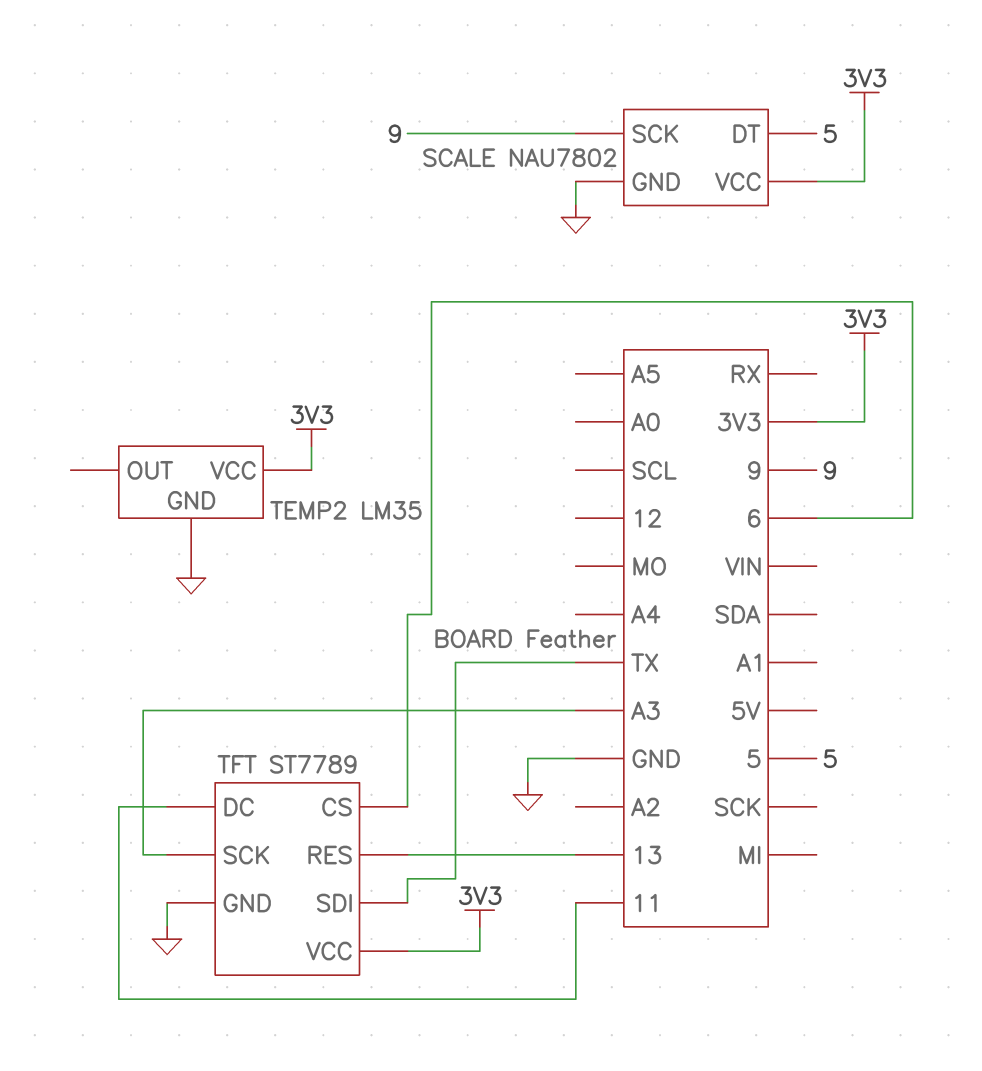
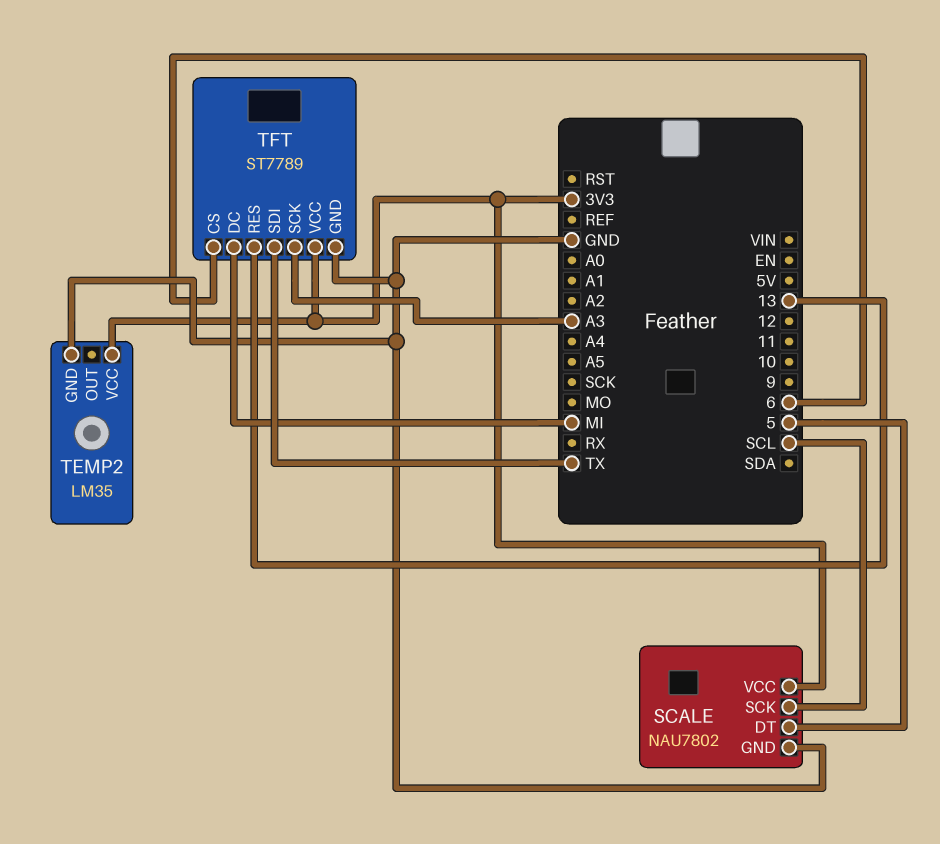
SCALE pin SCK: 9 -> SCL
TFT pin DC: 11 -> MI

